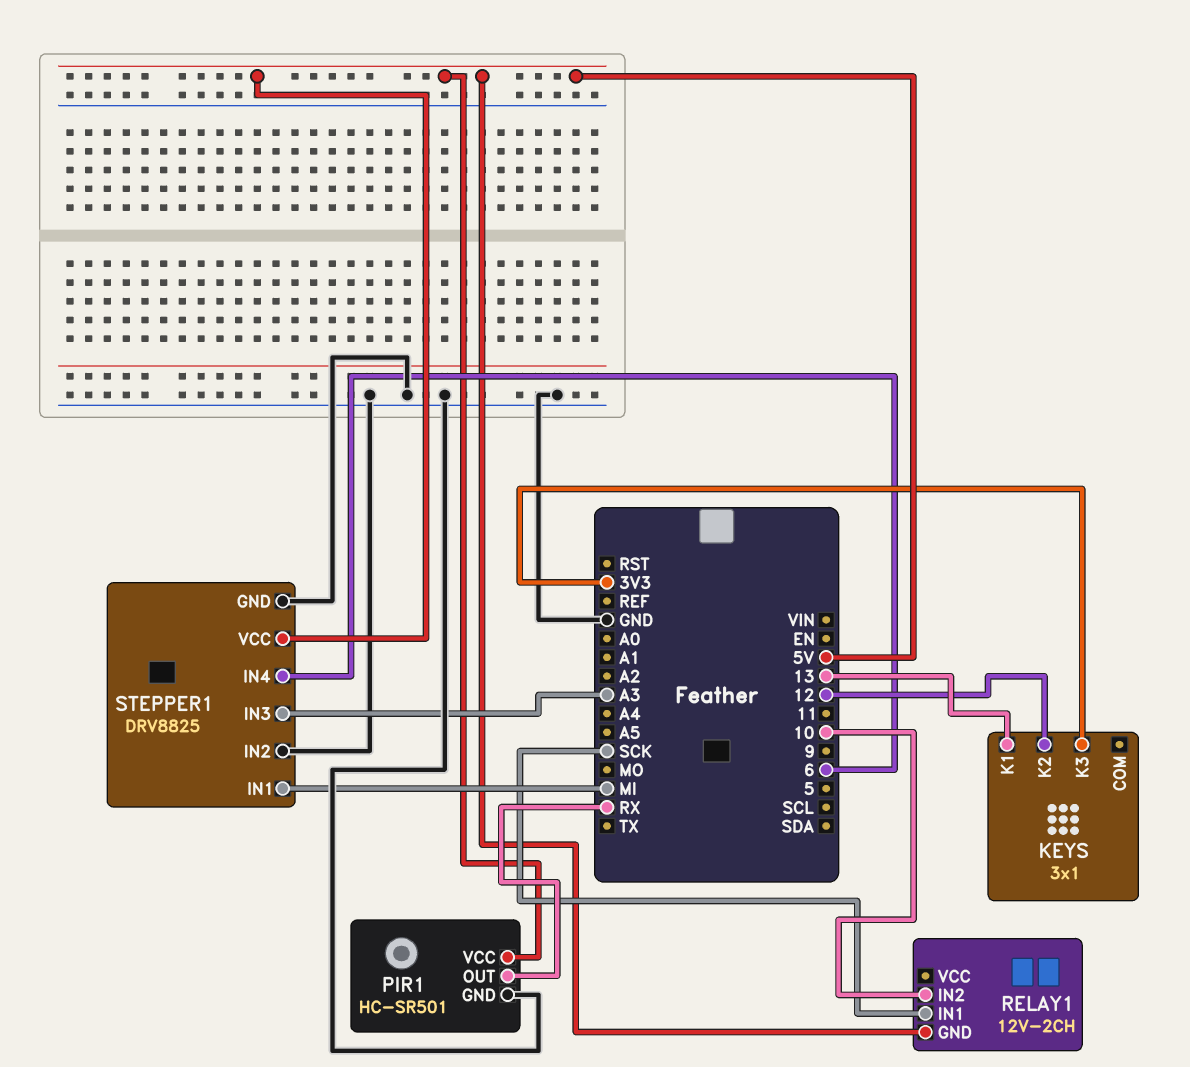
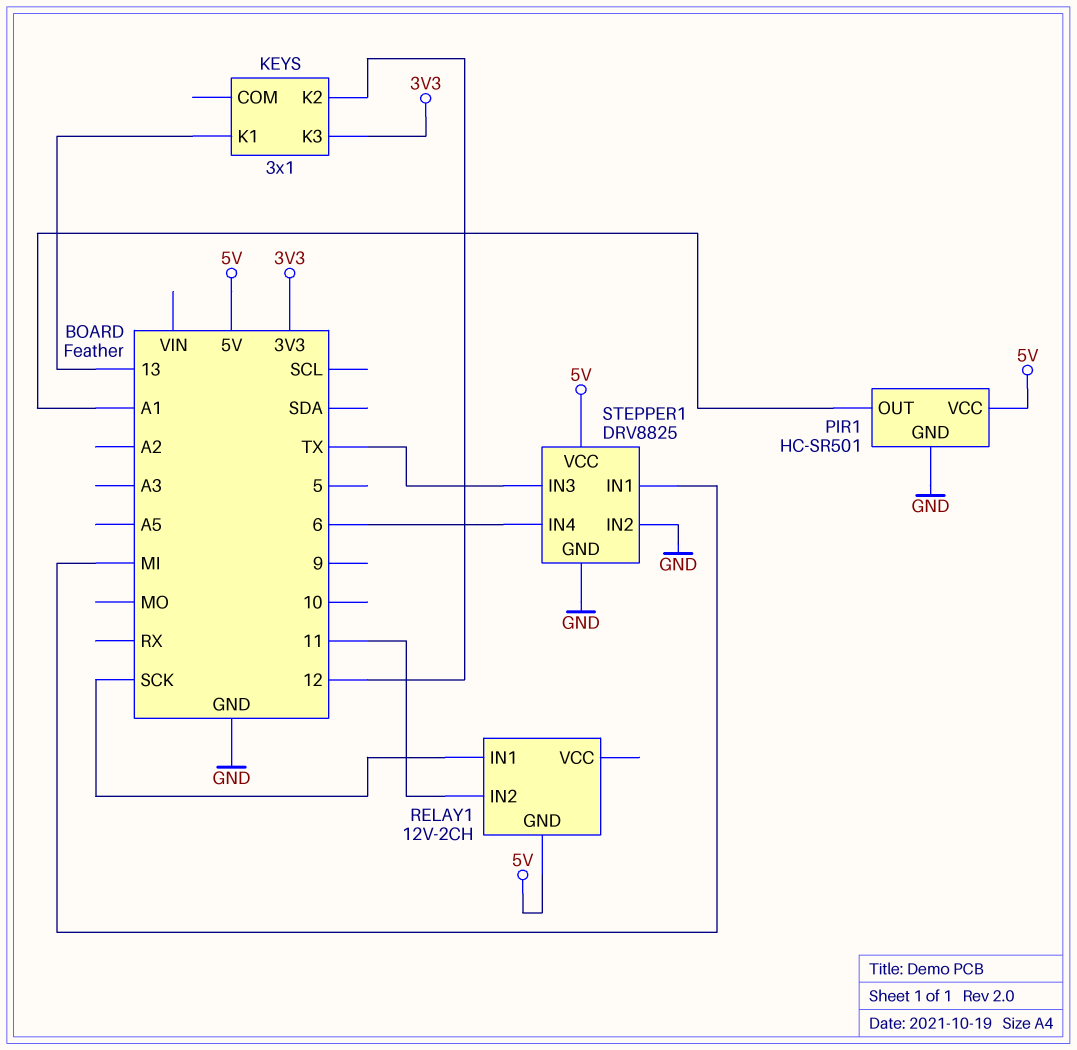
PIR1 pin OUT: RX -> A1
RELAY1 pin IN2: 10 -> 11
STEPPER1 pin IN3: A3 -> TX

